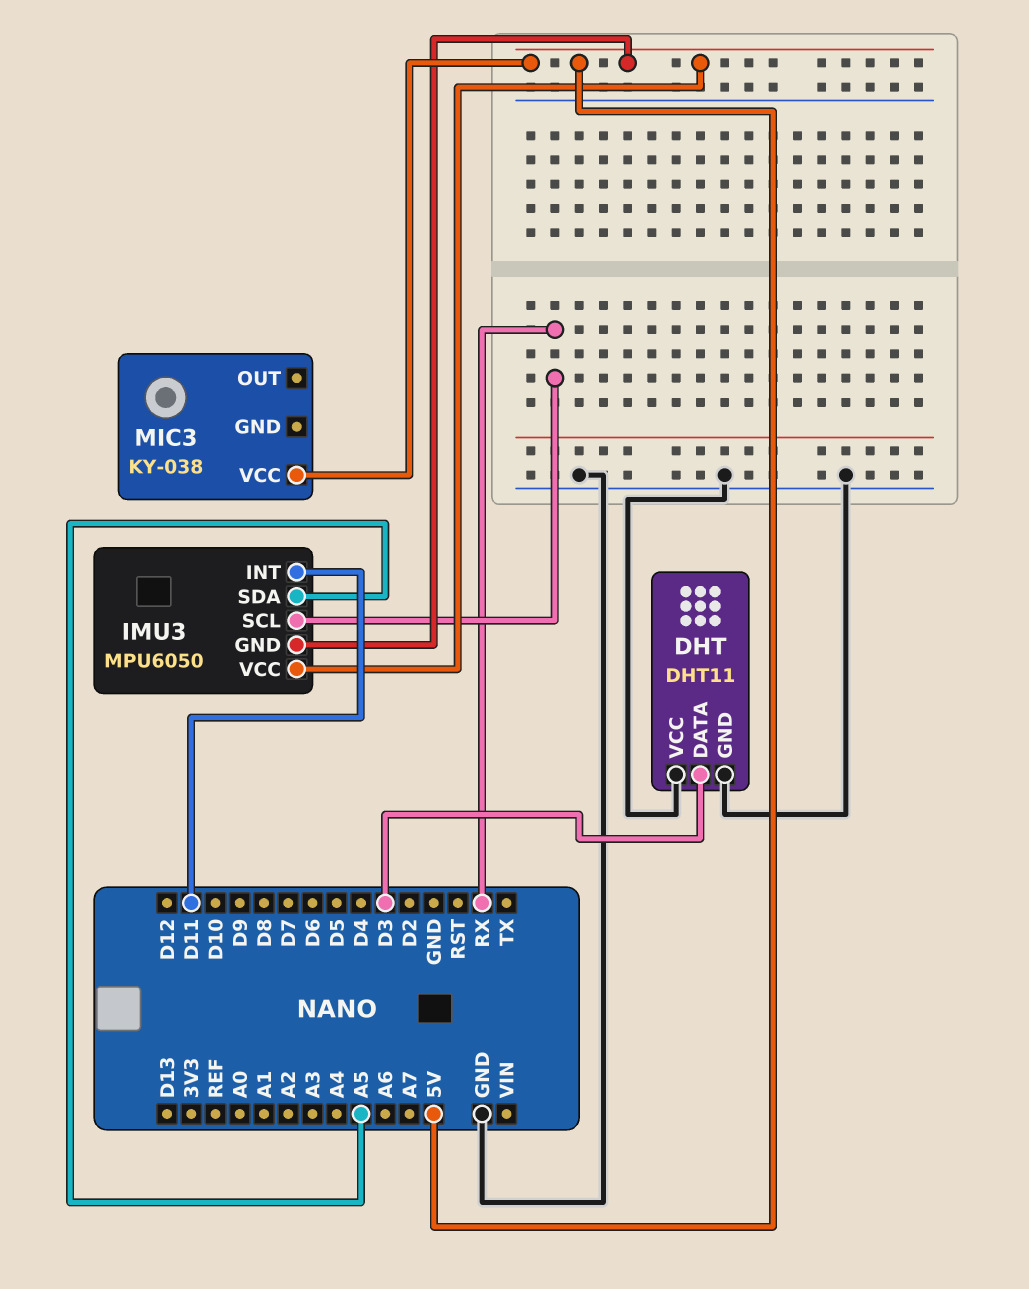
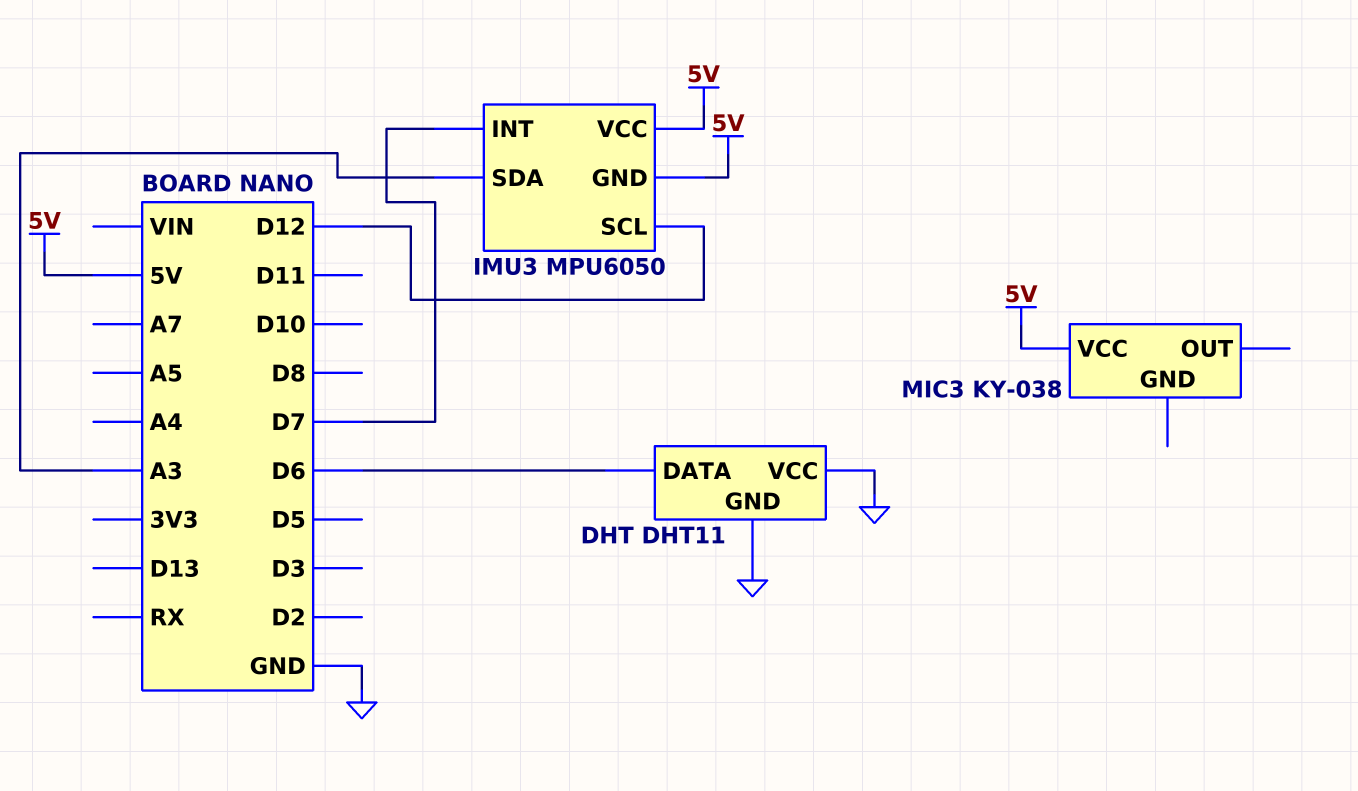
DHT pin DATA: D3 -> D6
IMU3 pin INT: D11 -> D7
IMU3 pin SCL: RX -> D12
IMU3 pin SDA: A5 -> A3

